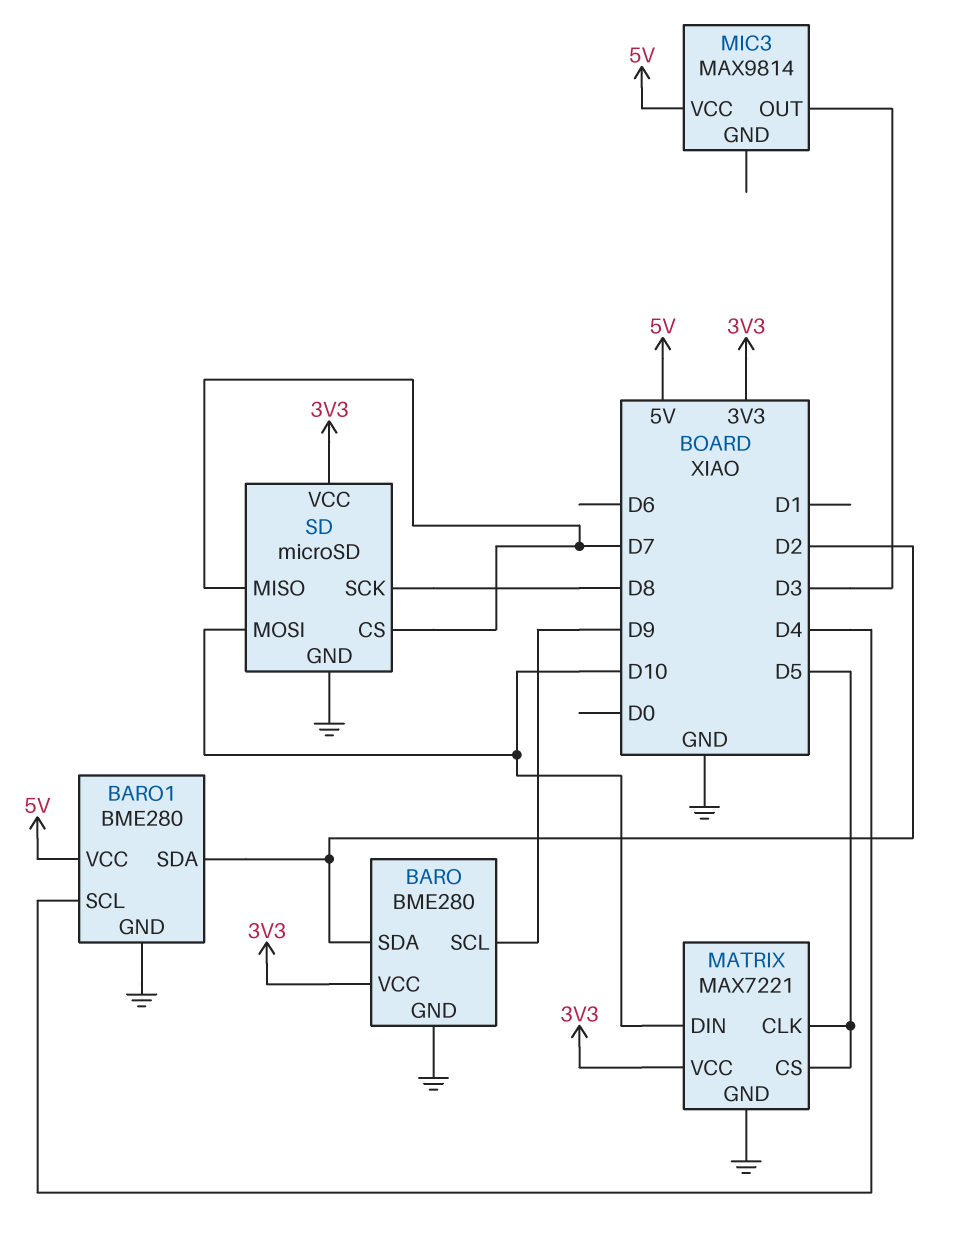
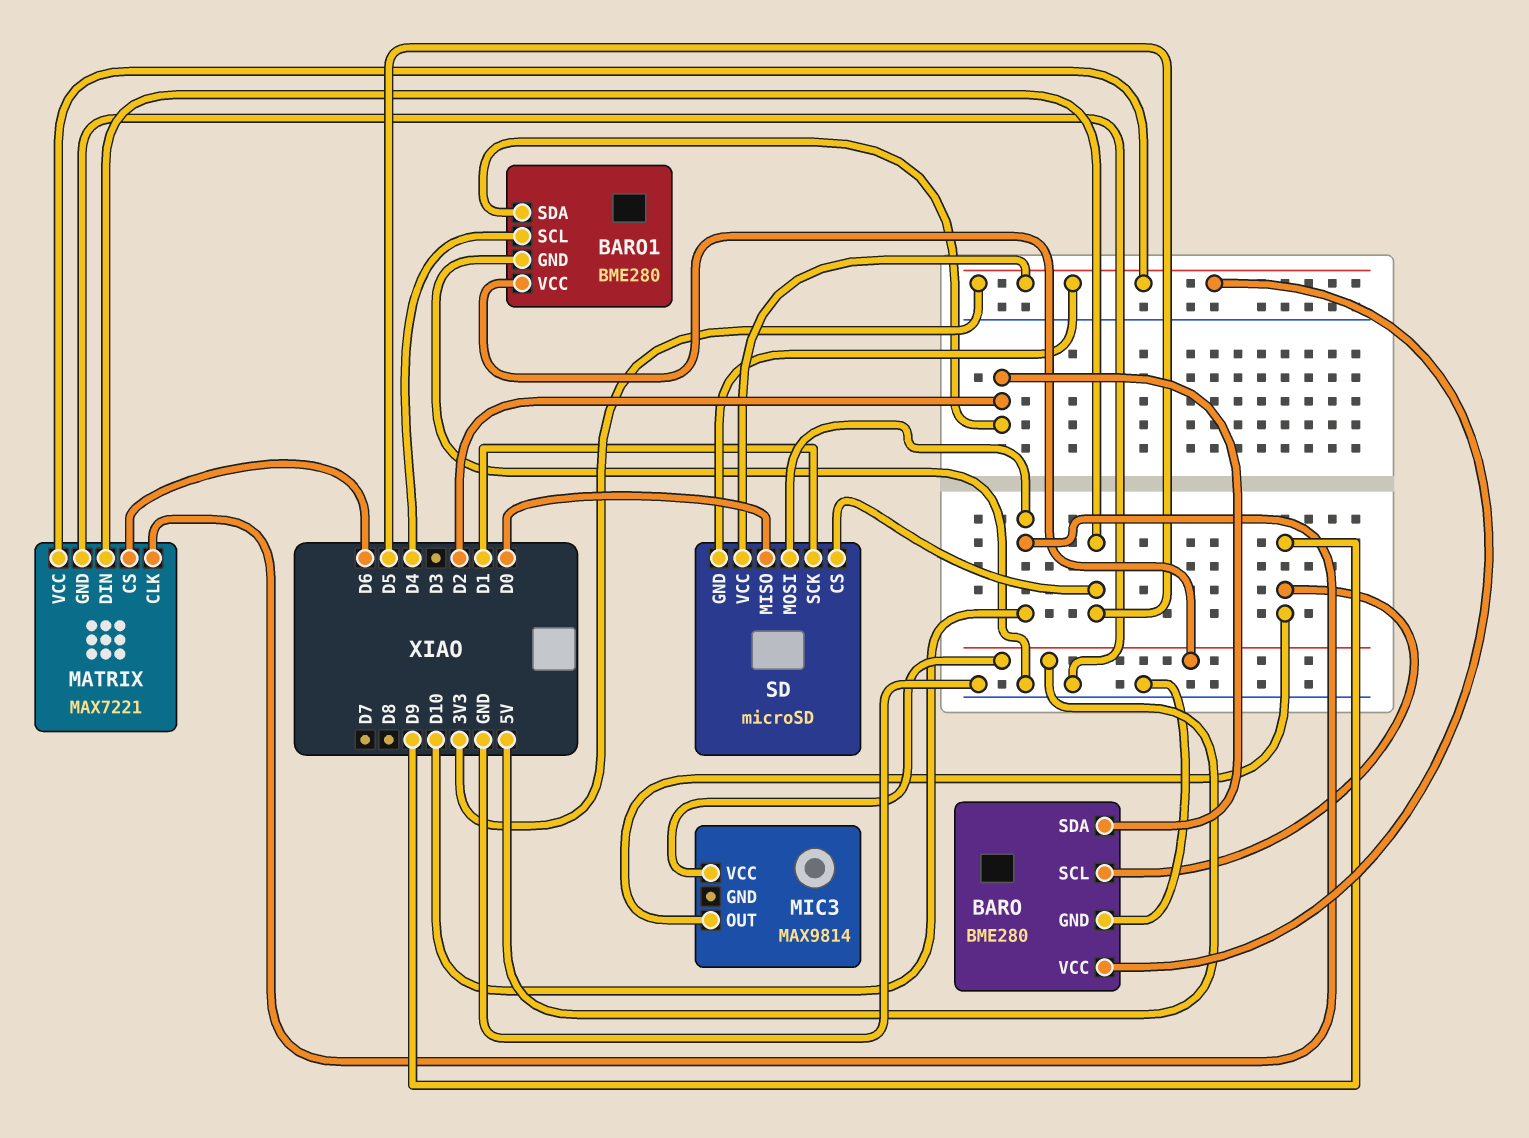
MATRIX pin CLK: D5 -> D10
MATRIX pin CS: D5 -> D6
MATRIX pin DIN: D10 -> D5
MIC3 pin OUT: D3 -> D9
SD pin CS: D7 -> D5
SD pin GND: GND -> 3V3
SD pin MISO: D7 -> D0
SD pin SCK: D8 -> D1

